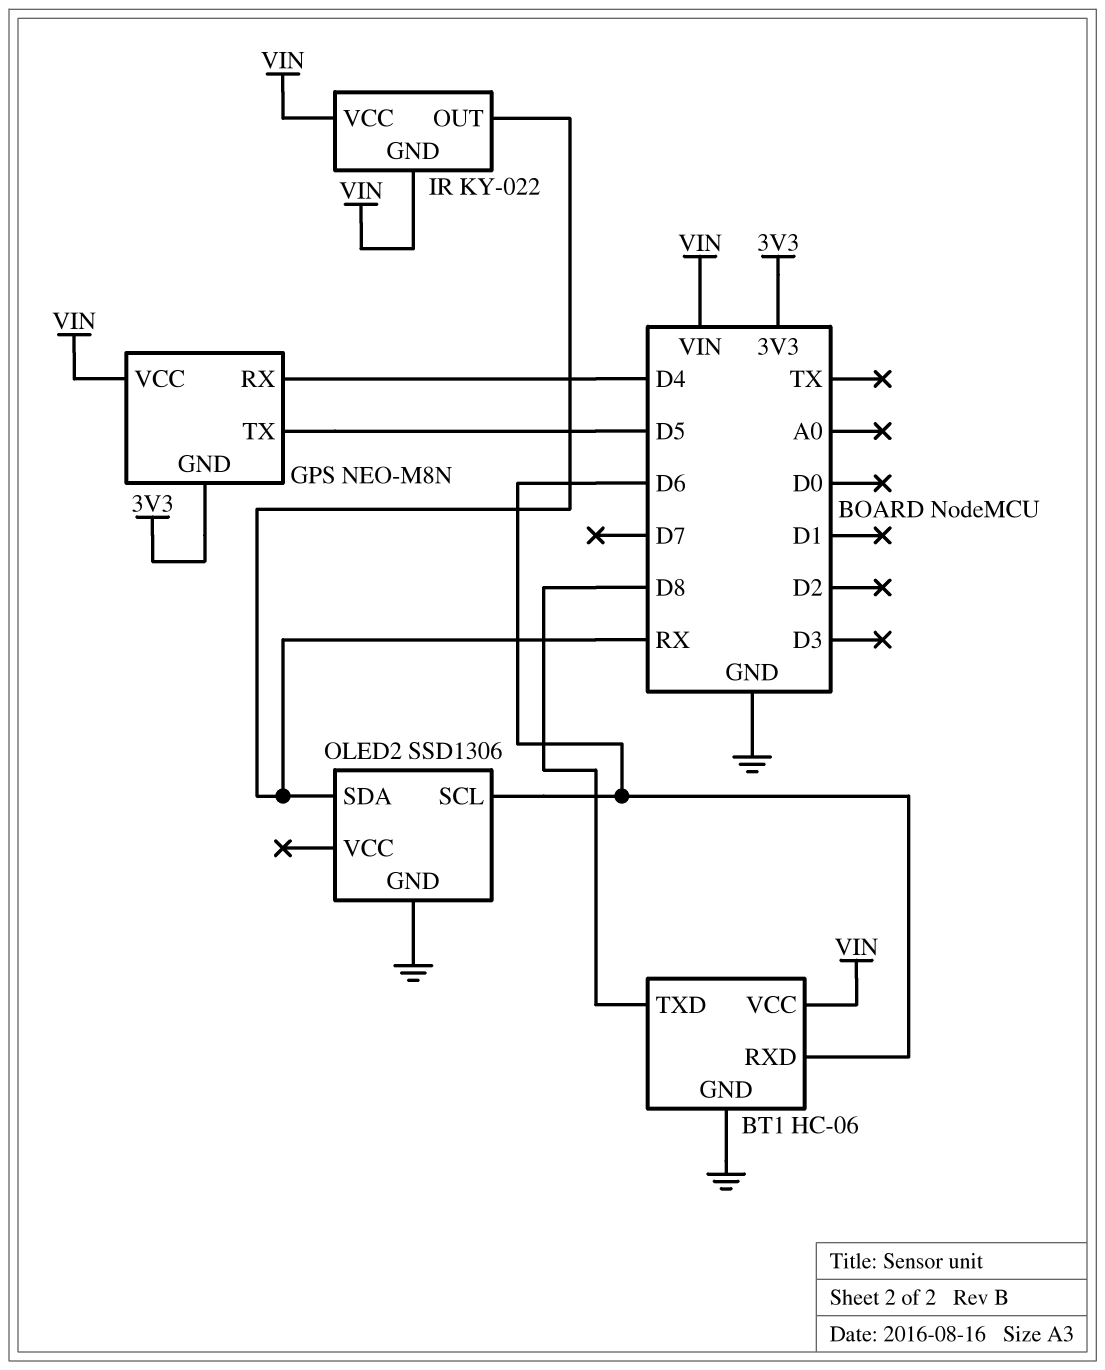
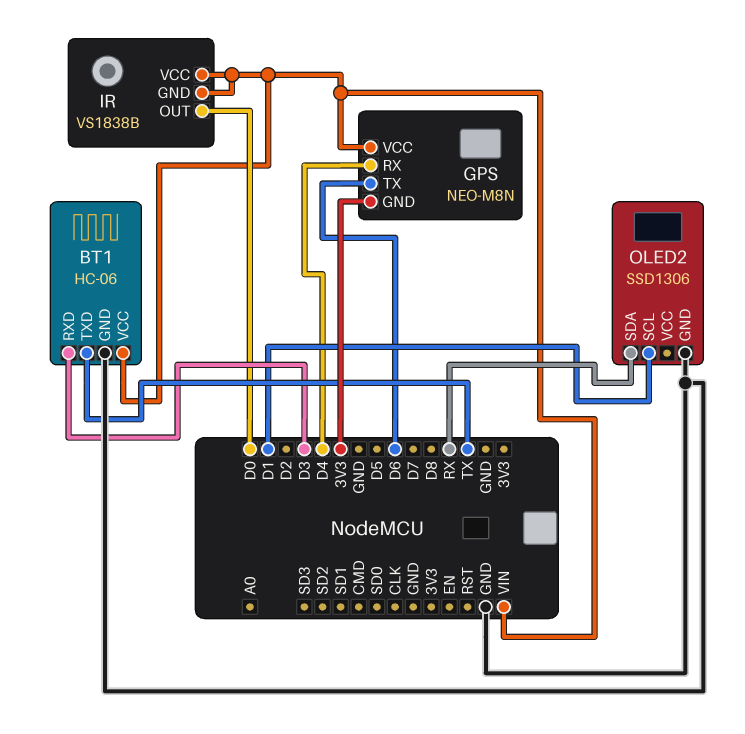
BT1 pin RXD: D6 -> D3
BT1 pin TXD: D8 -> TX
GPS pin TX: D5 -> D6
IR: KY-022 -> VS1838B
IR pin OUT: RX -> D0
OLED2 pin SCL: D6 -> D1

